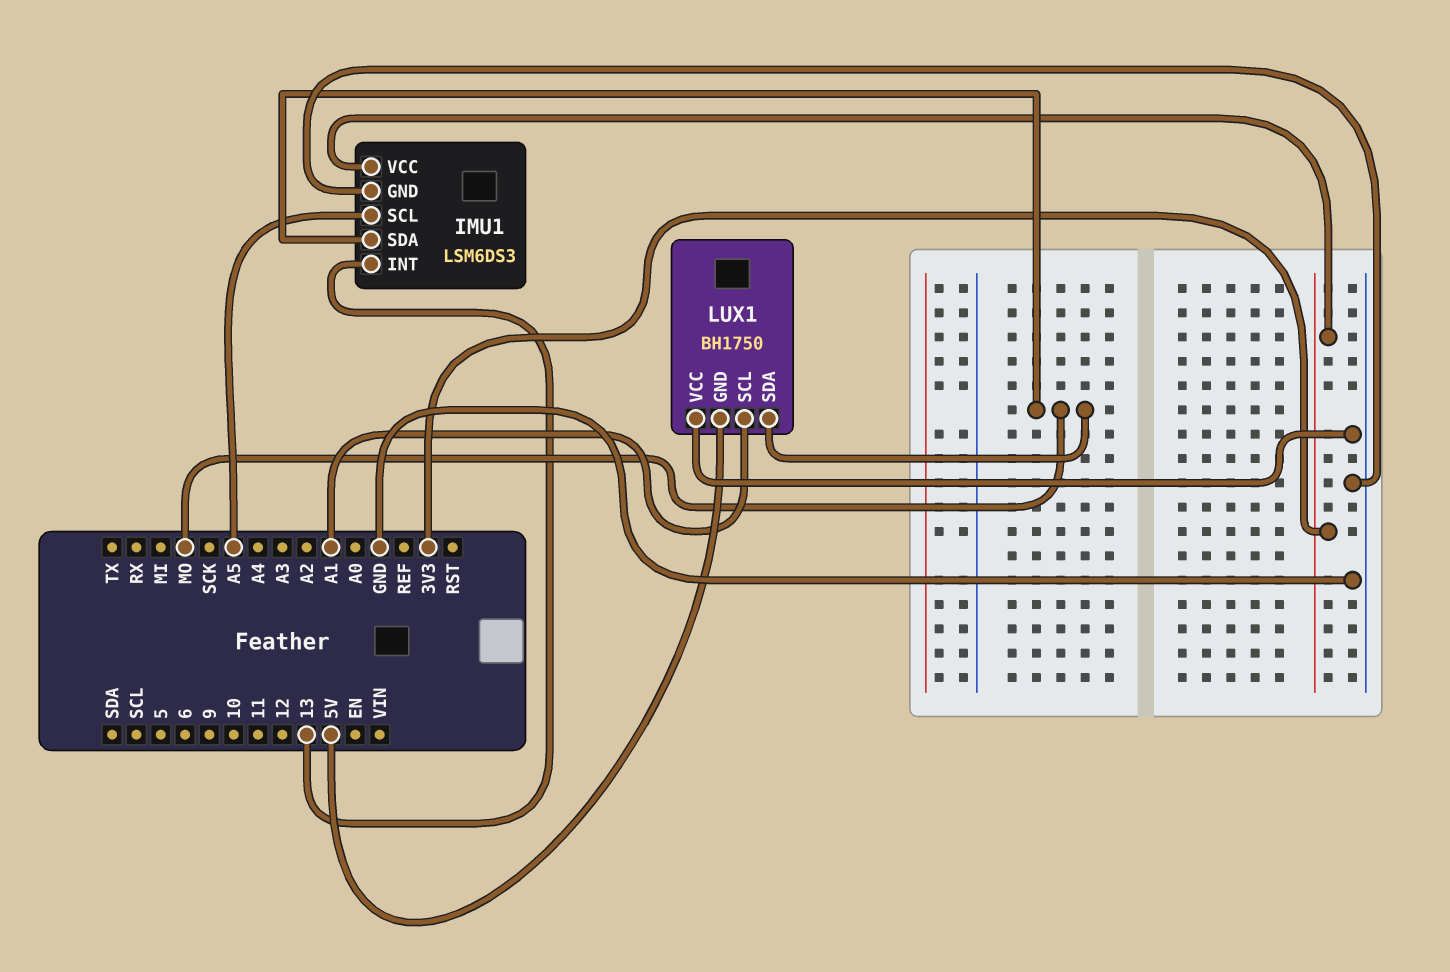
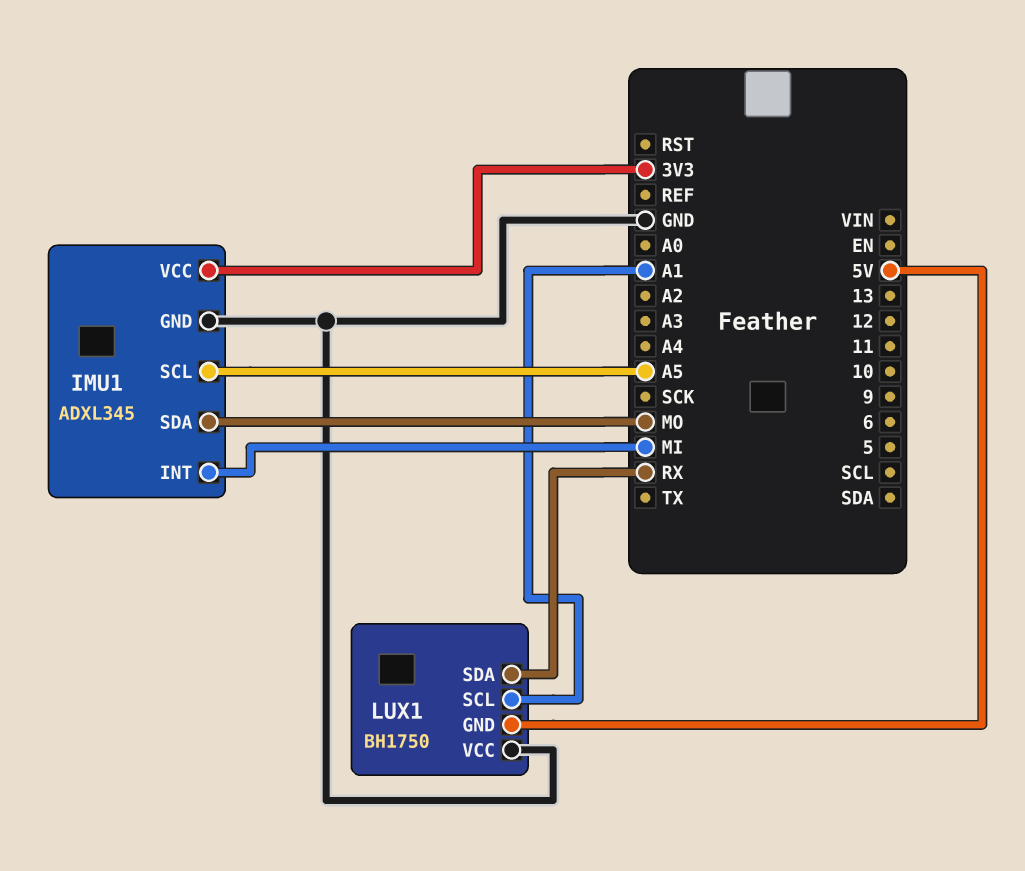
IMU1: LSM6DS3 -> ADXL345
IMU1 pin INT: 13 -> MI
LUX1 pin SDA: MO -> RX

